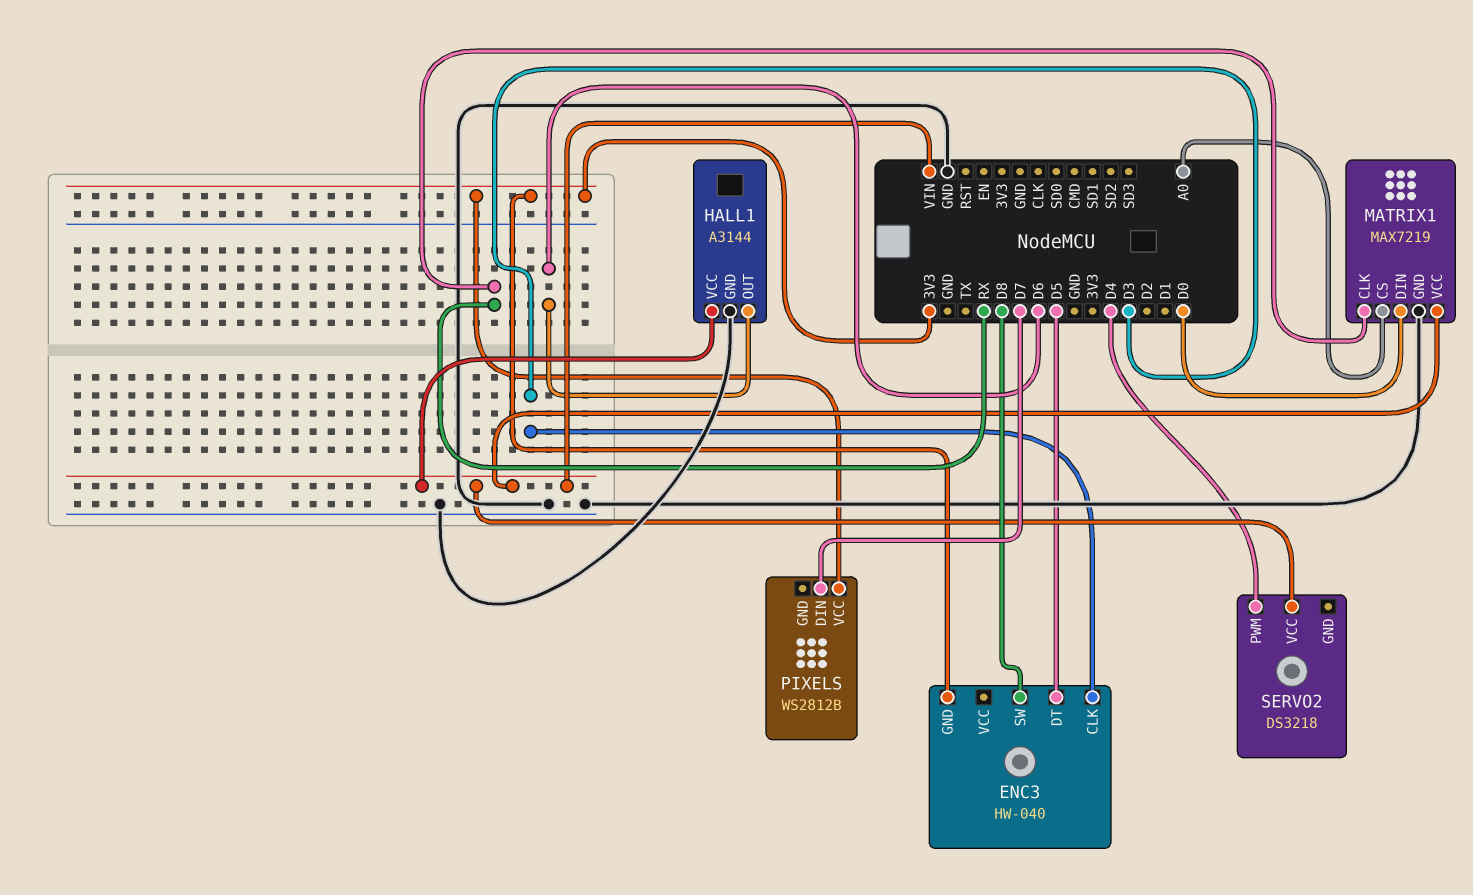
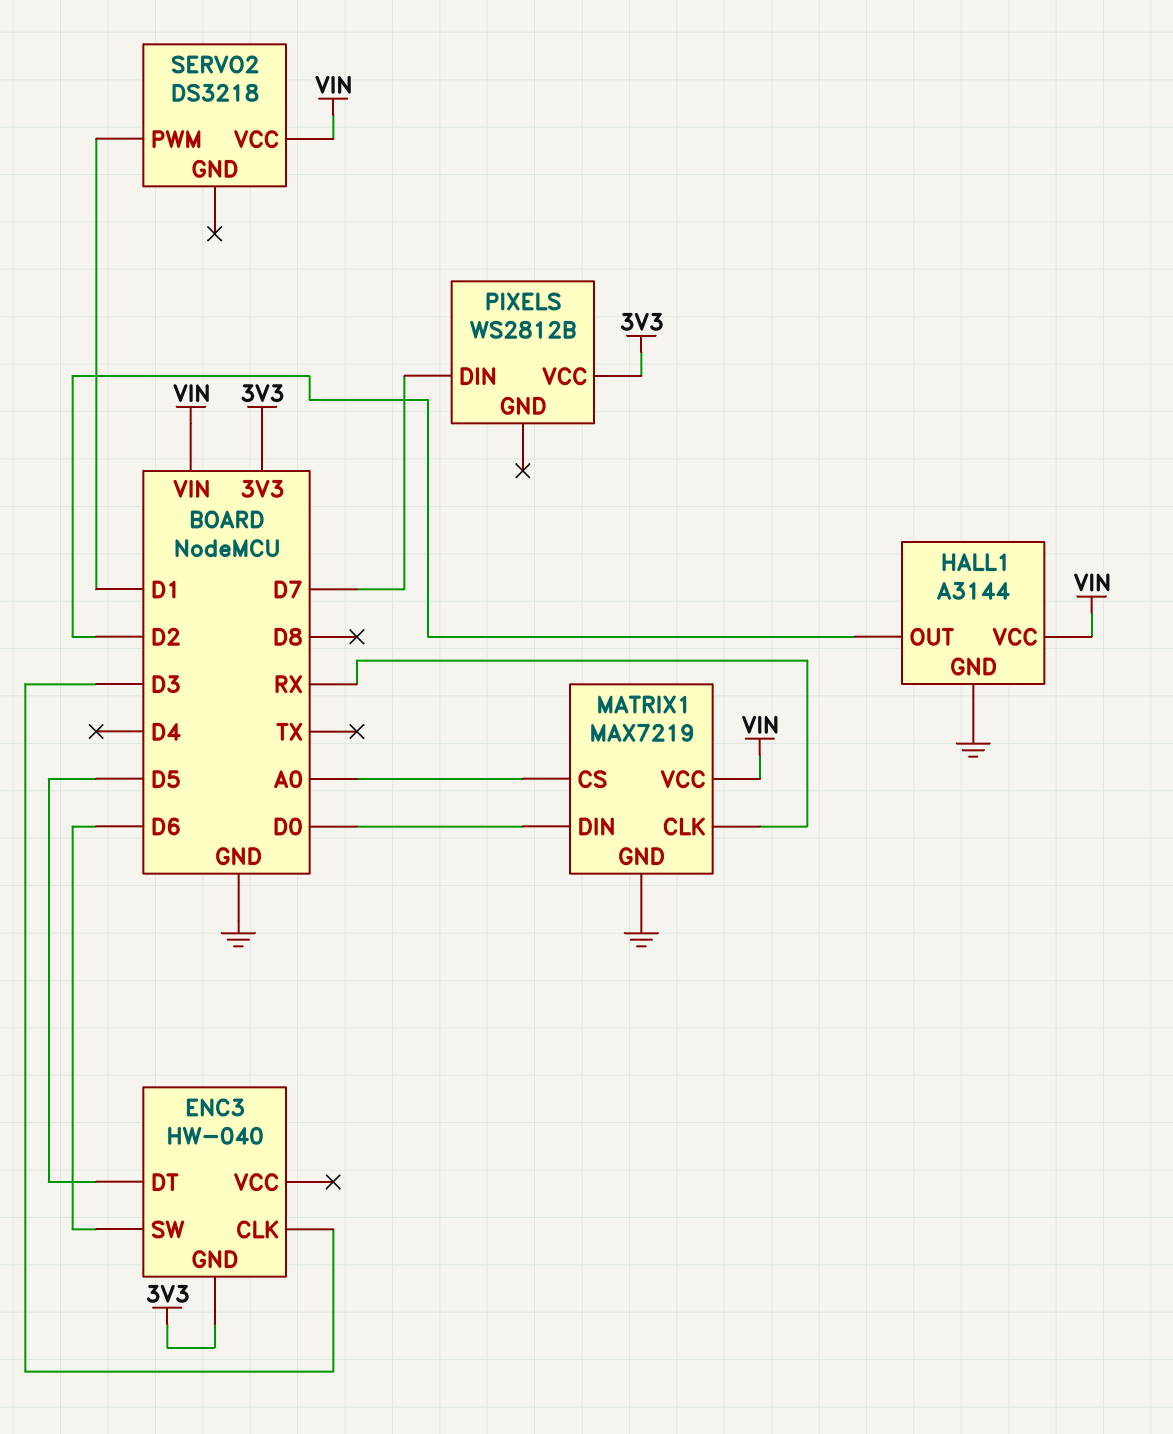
ENC3 pin SW: D8 -> D6
HALL1 pin OUT: D6 -> D2
SERVO2 pin PWM: D4 -> D1

